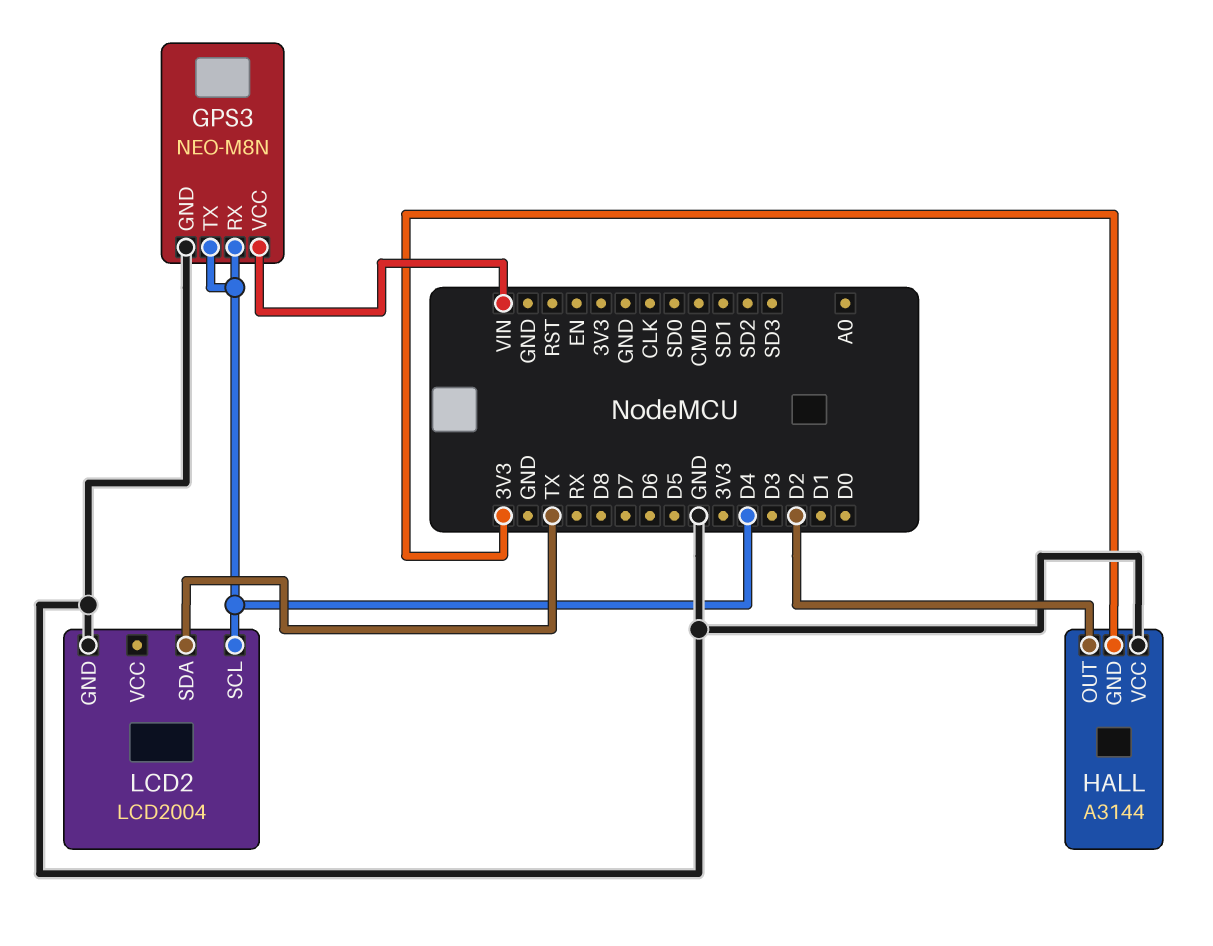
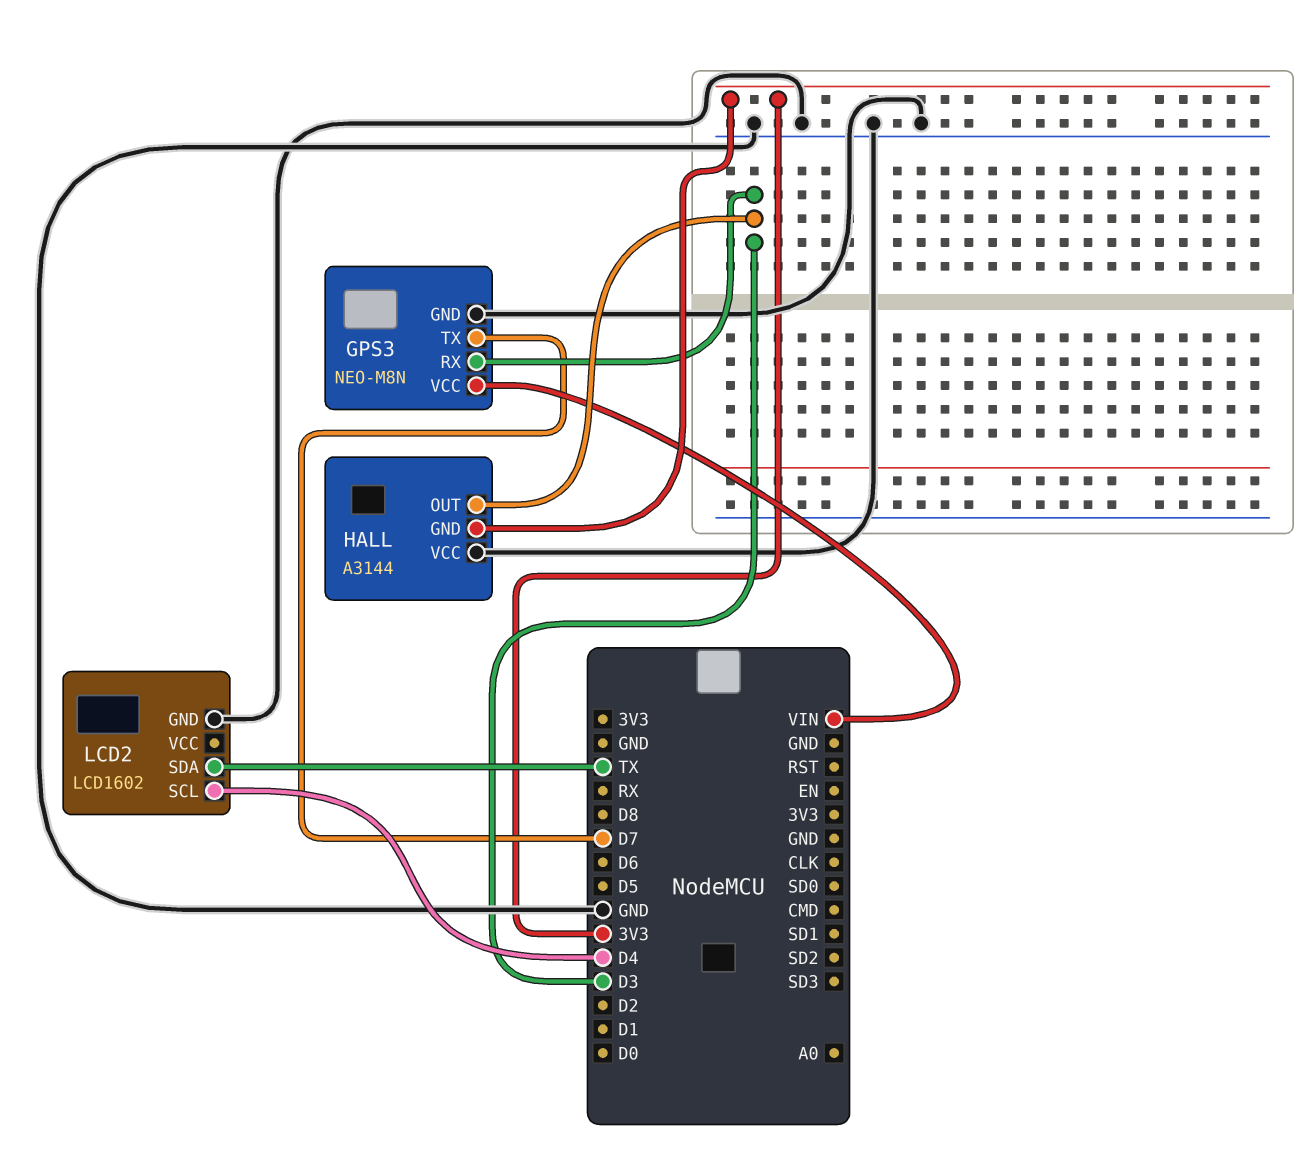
GPS3 pin RX: D4 -> D3
GPS3 pin TX: D4 -> D7
HALL pin OUT: D2 -> D3
LCD2: LCD2004 -> LCD1602

